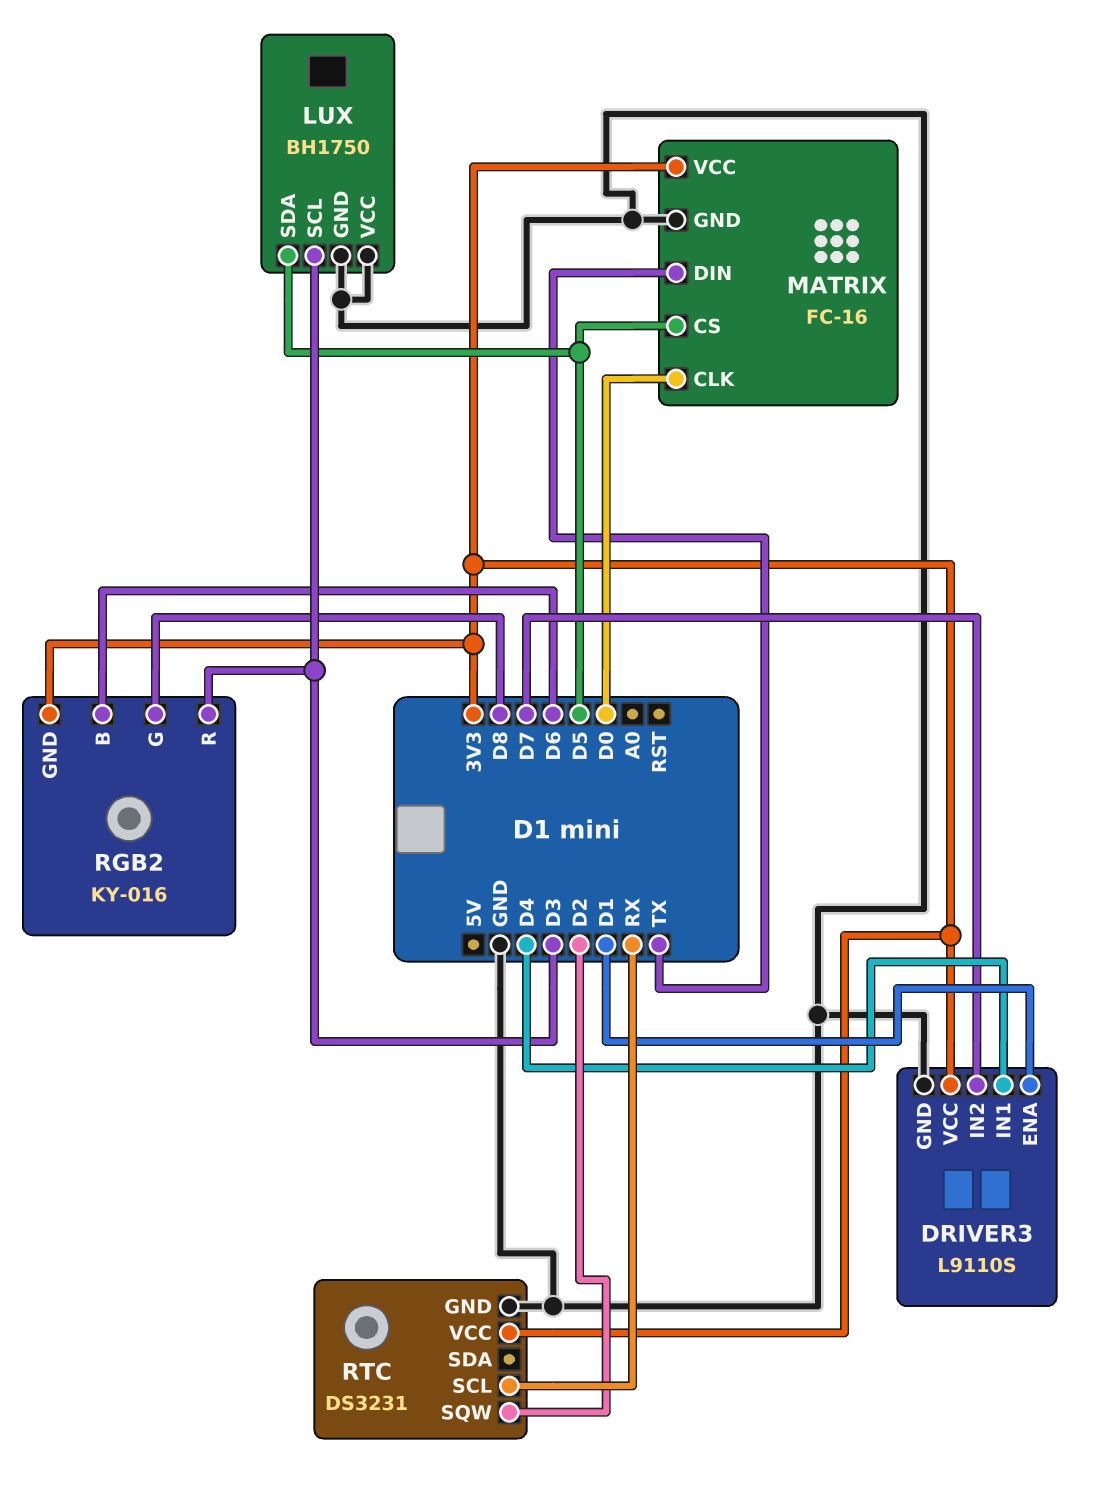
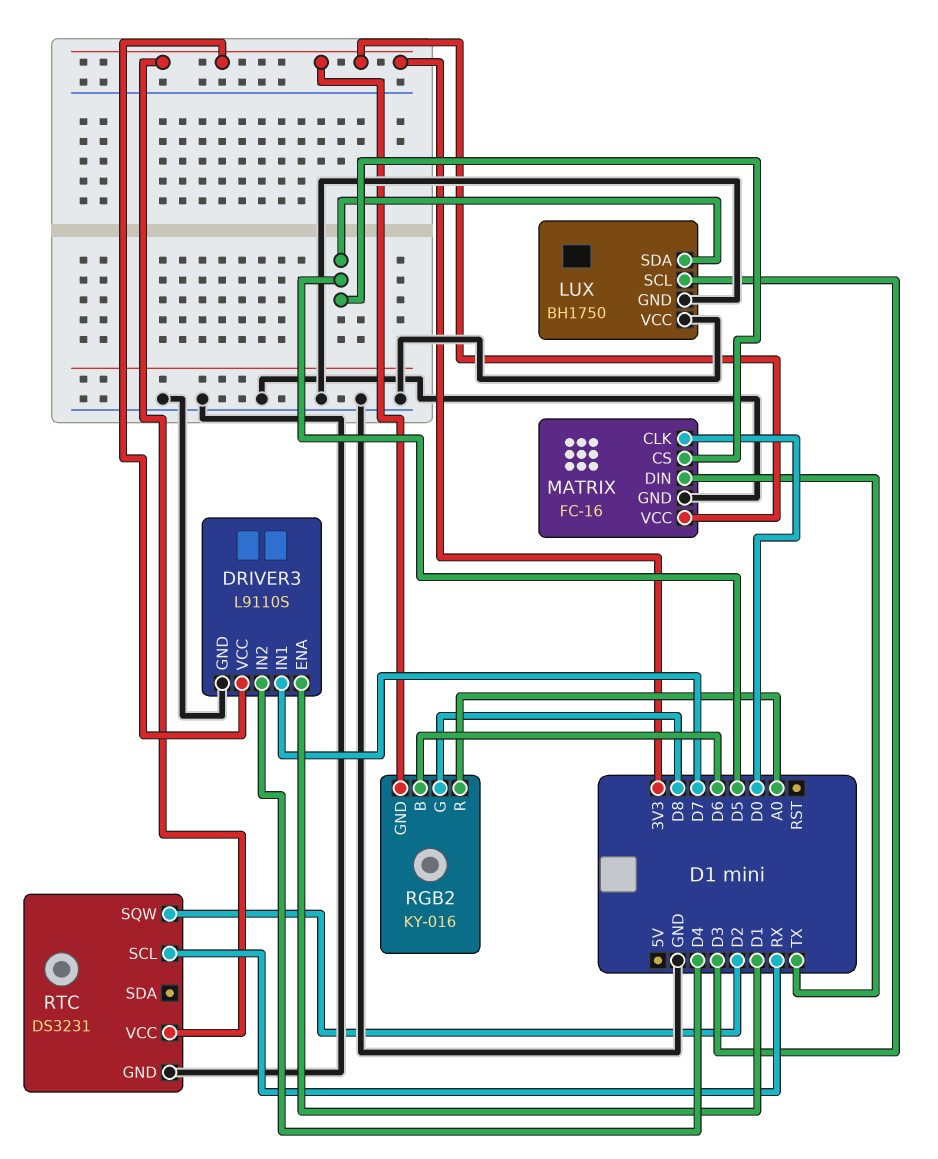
DRIVER3 pin IN1: D4 -> D7
DRIVER3 pin IN2: D7 -> D4
RGB2 pin R: D3 -> A0

